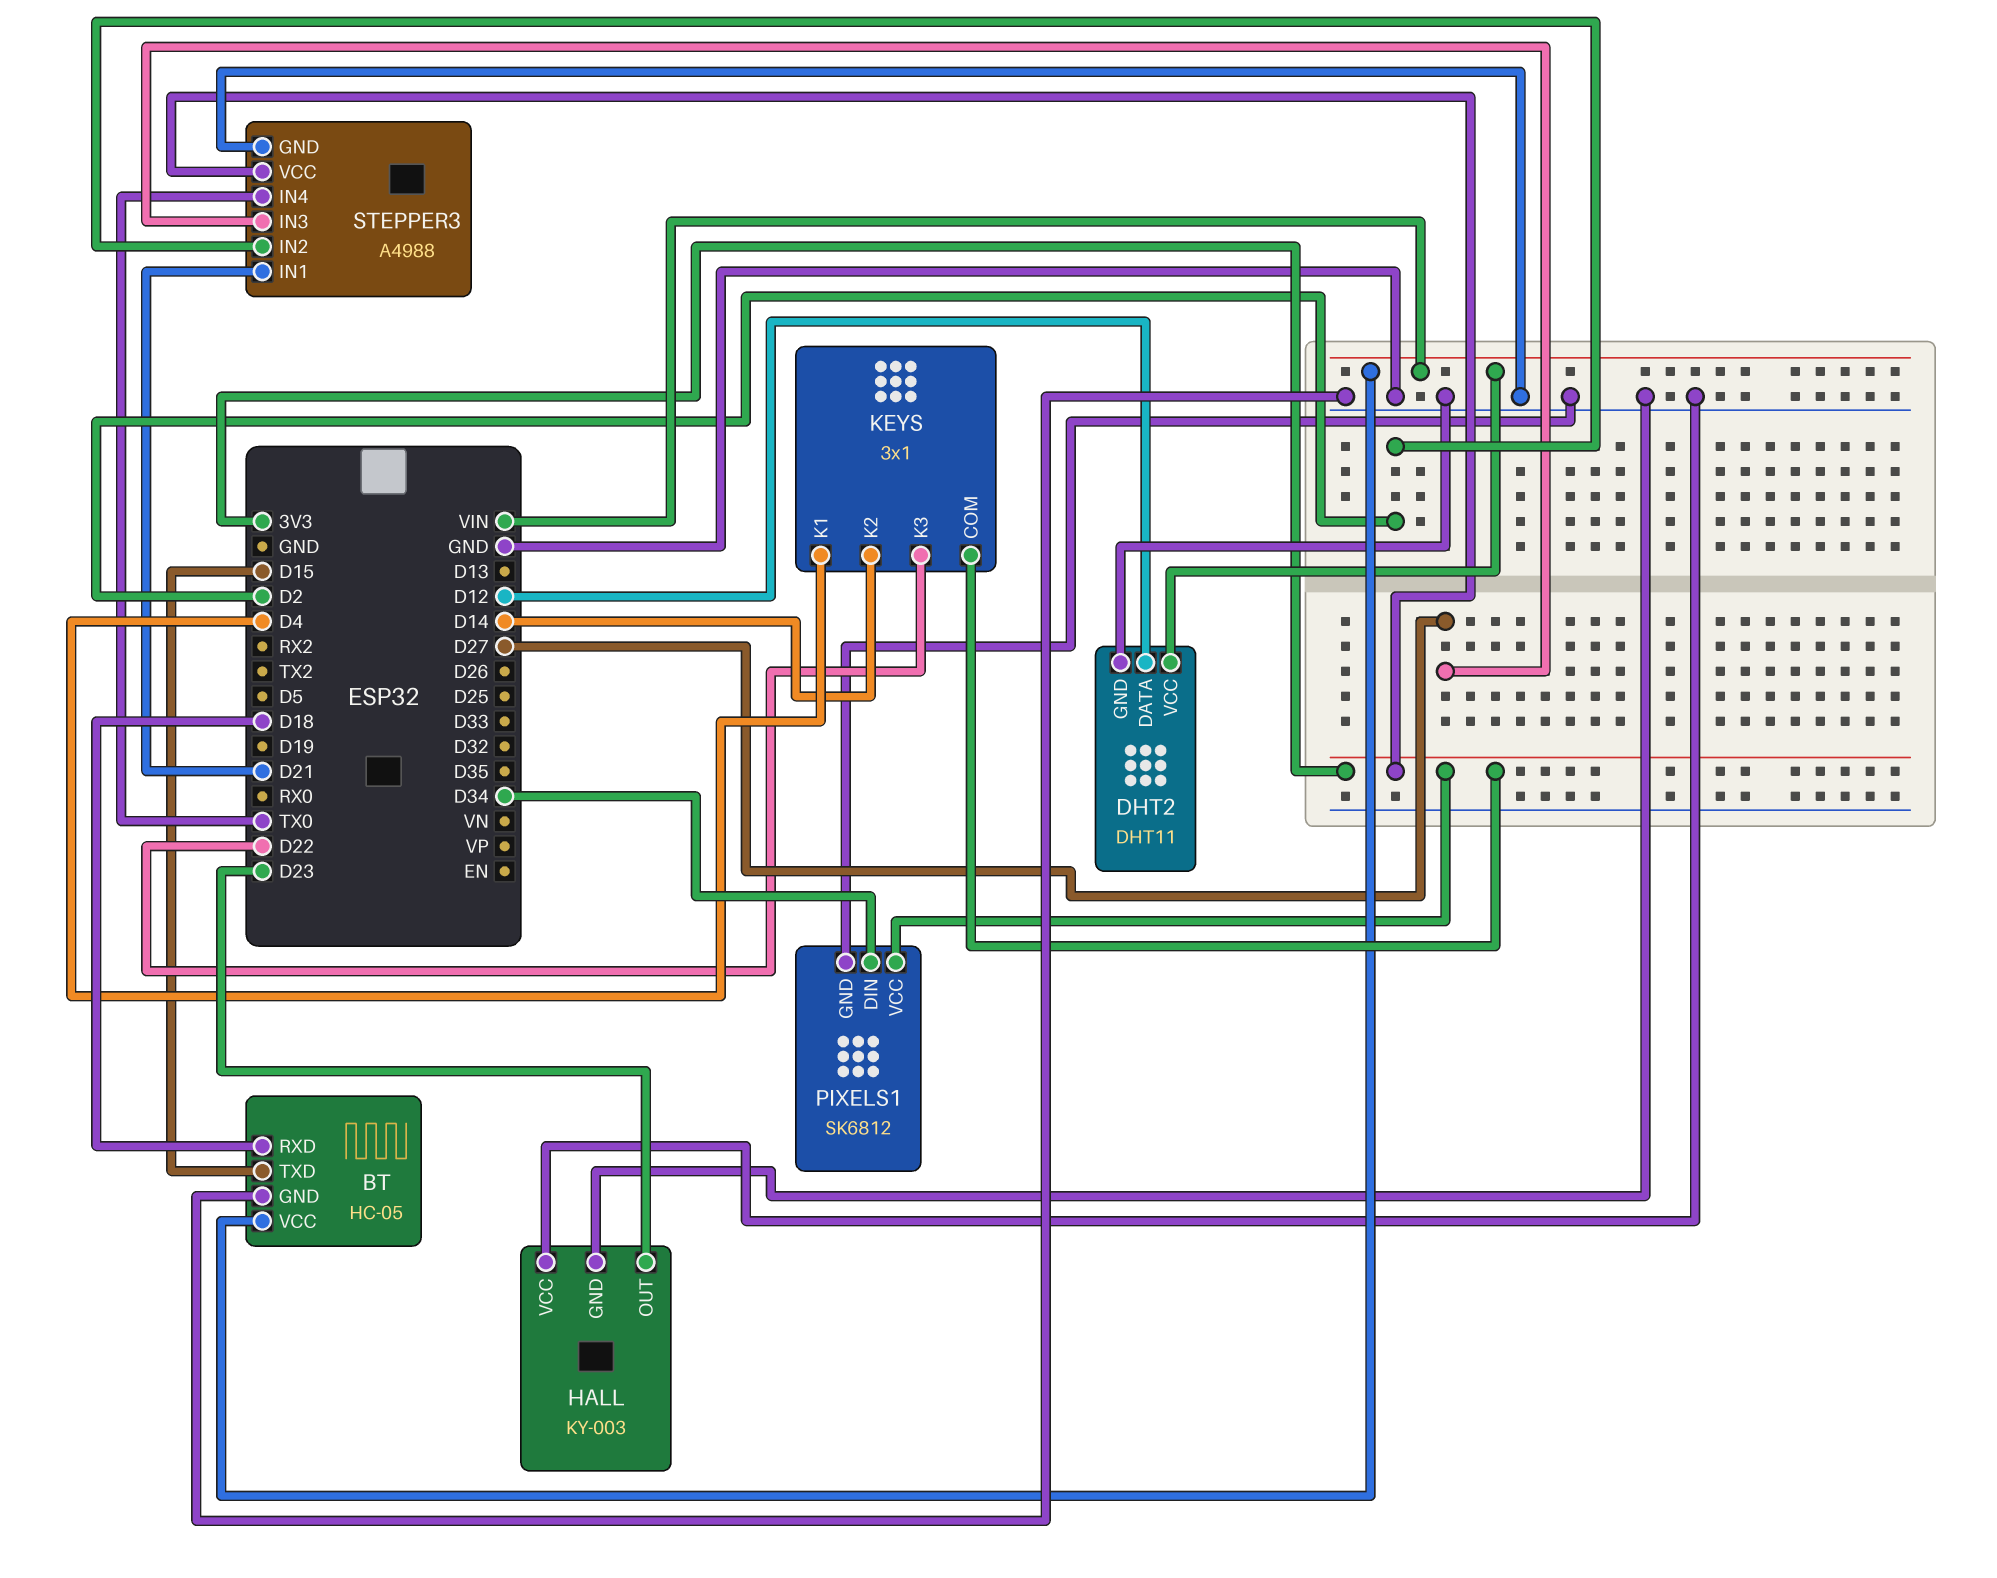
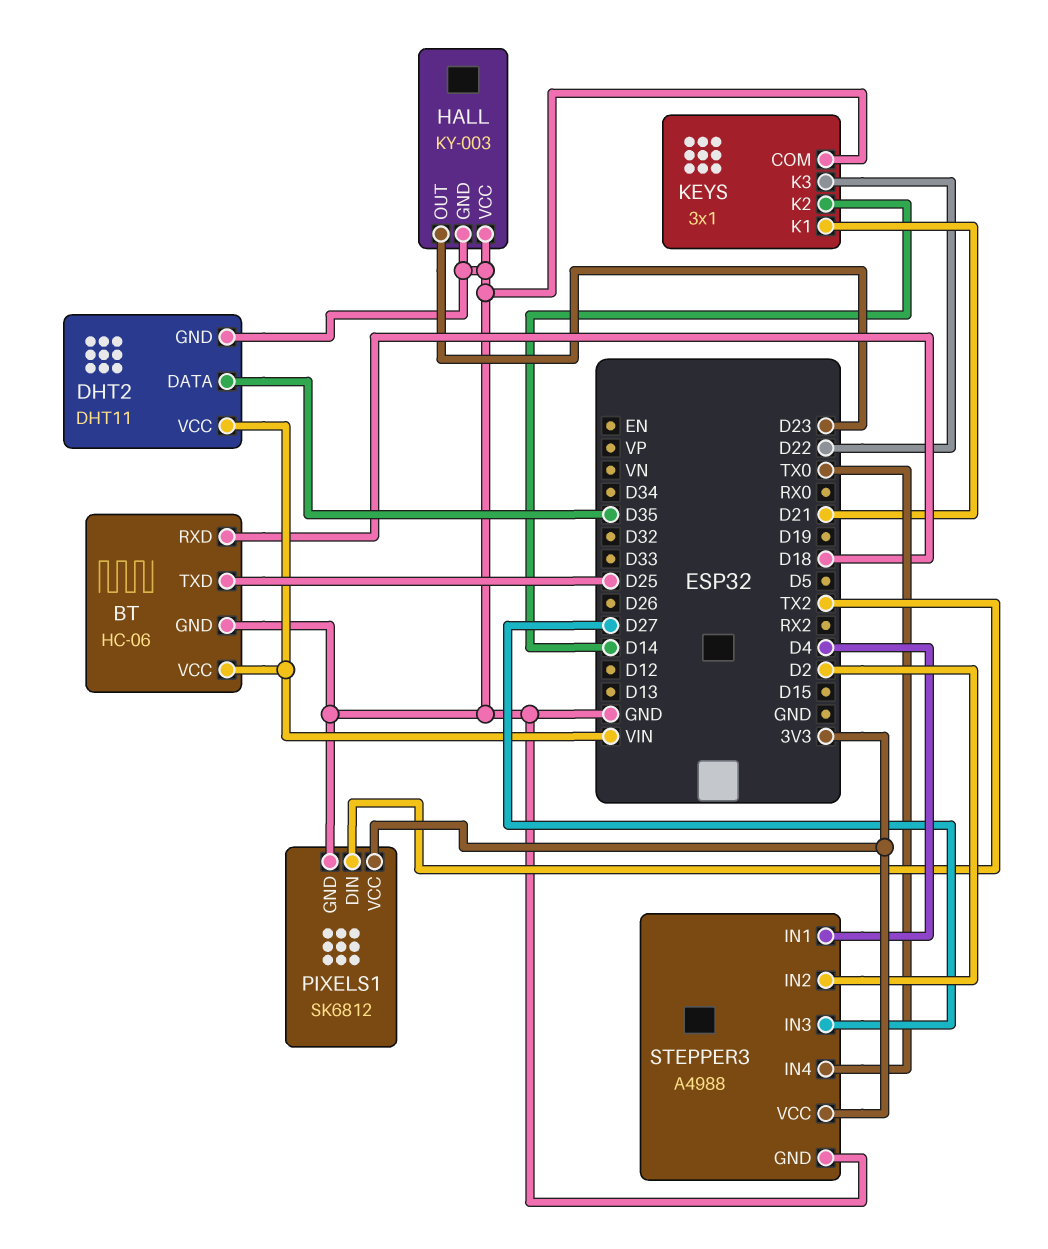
BT: HC-05 -> HC-06
BT pin TXD: D15 -> D25
DHT2 pin DATA: D12 -> D35
KEYS pin COM: 3V3 -> GND
KEYS pin K1: D4 -> D21
PIXELS1 pin DIN: D34 -> TX2
STEPPER3 pin IN1: D21 -> D4

